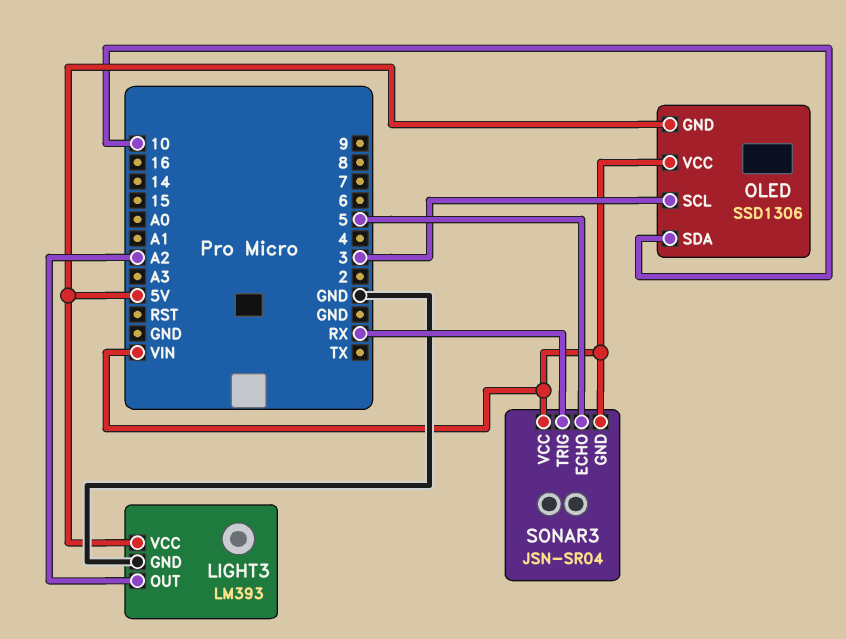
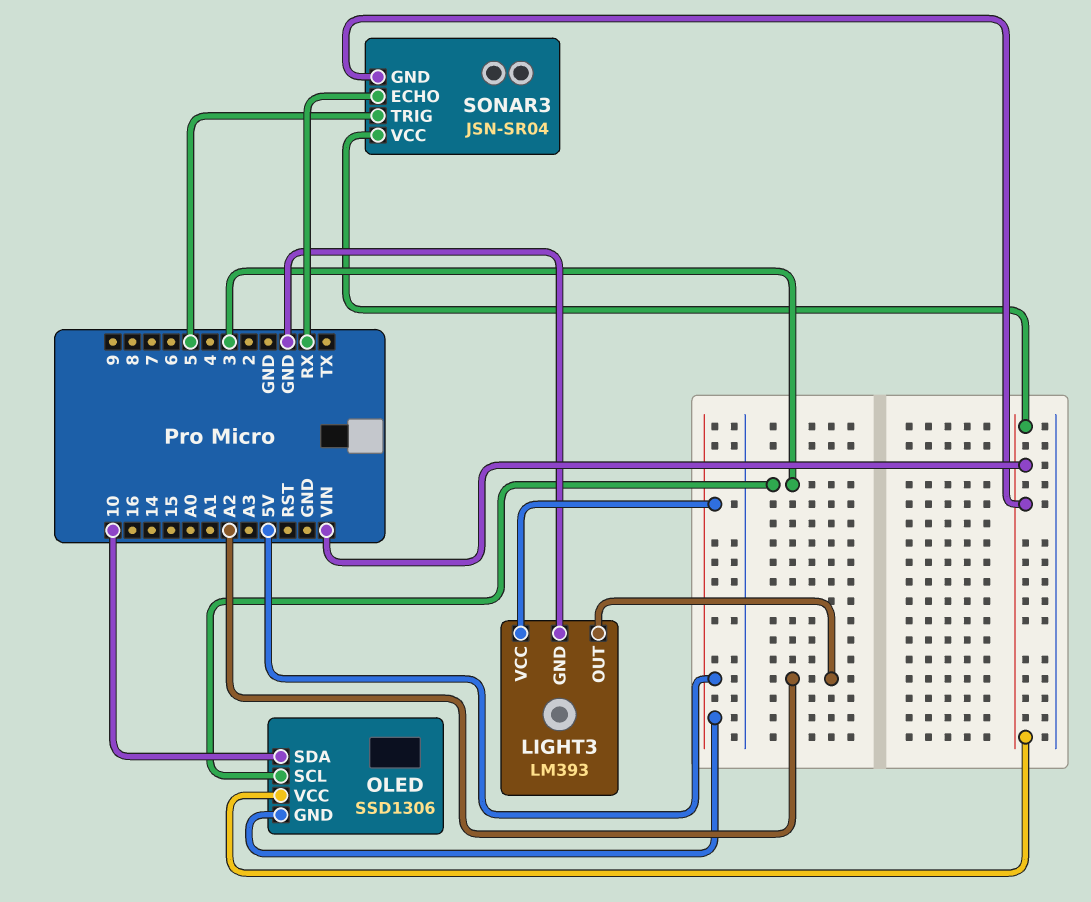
SONAR3 pin ECHO: 5 -> RX
SONAR3 pin TRIG: RX -> 5

